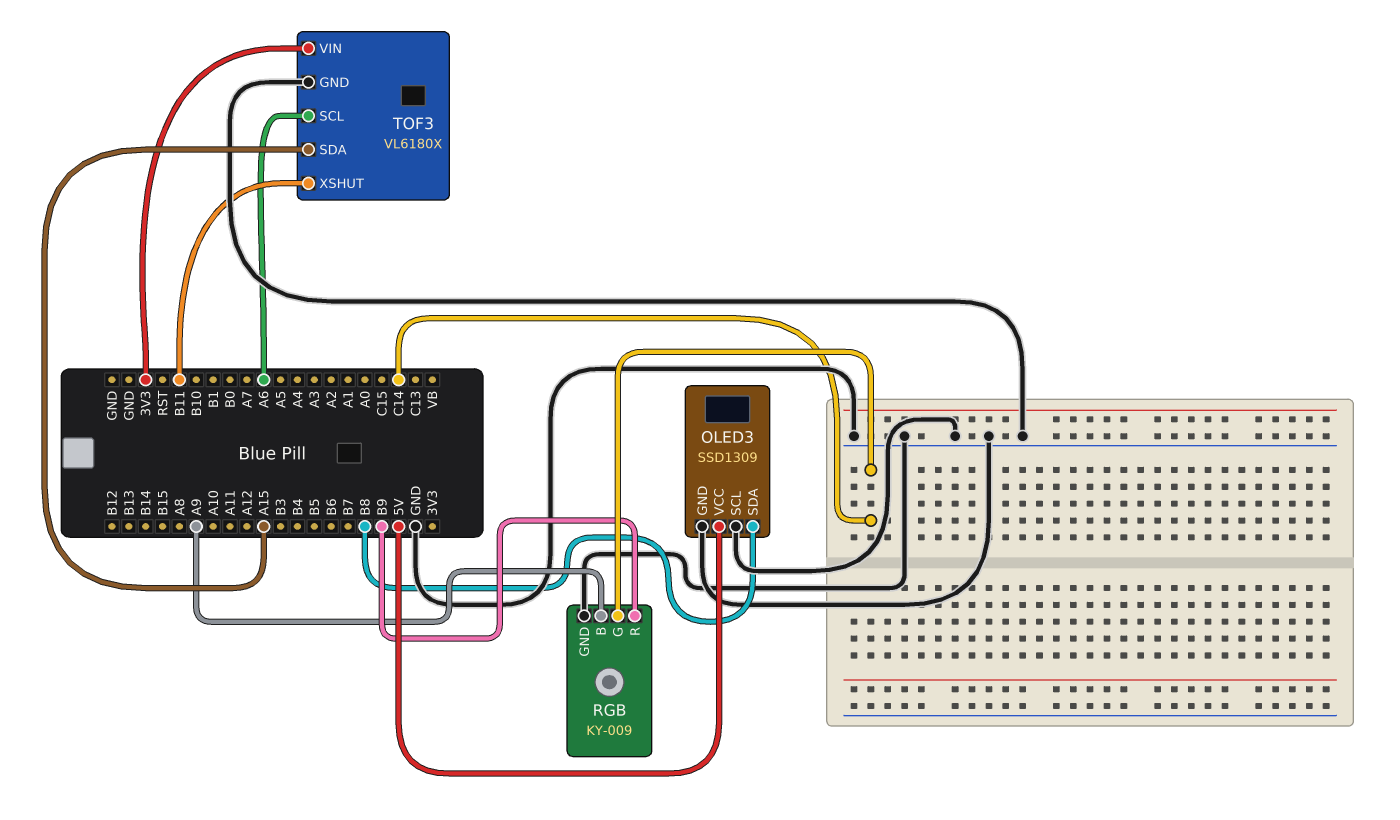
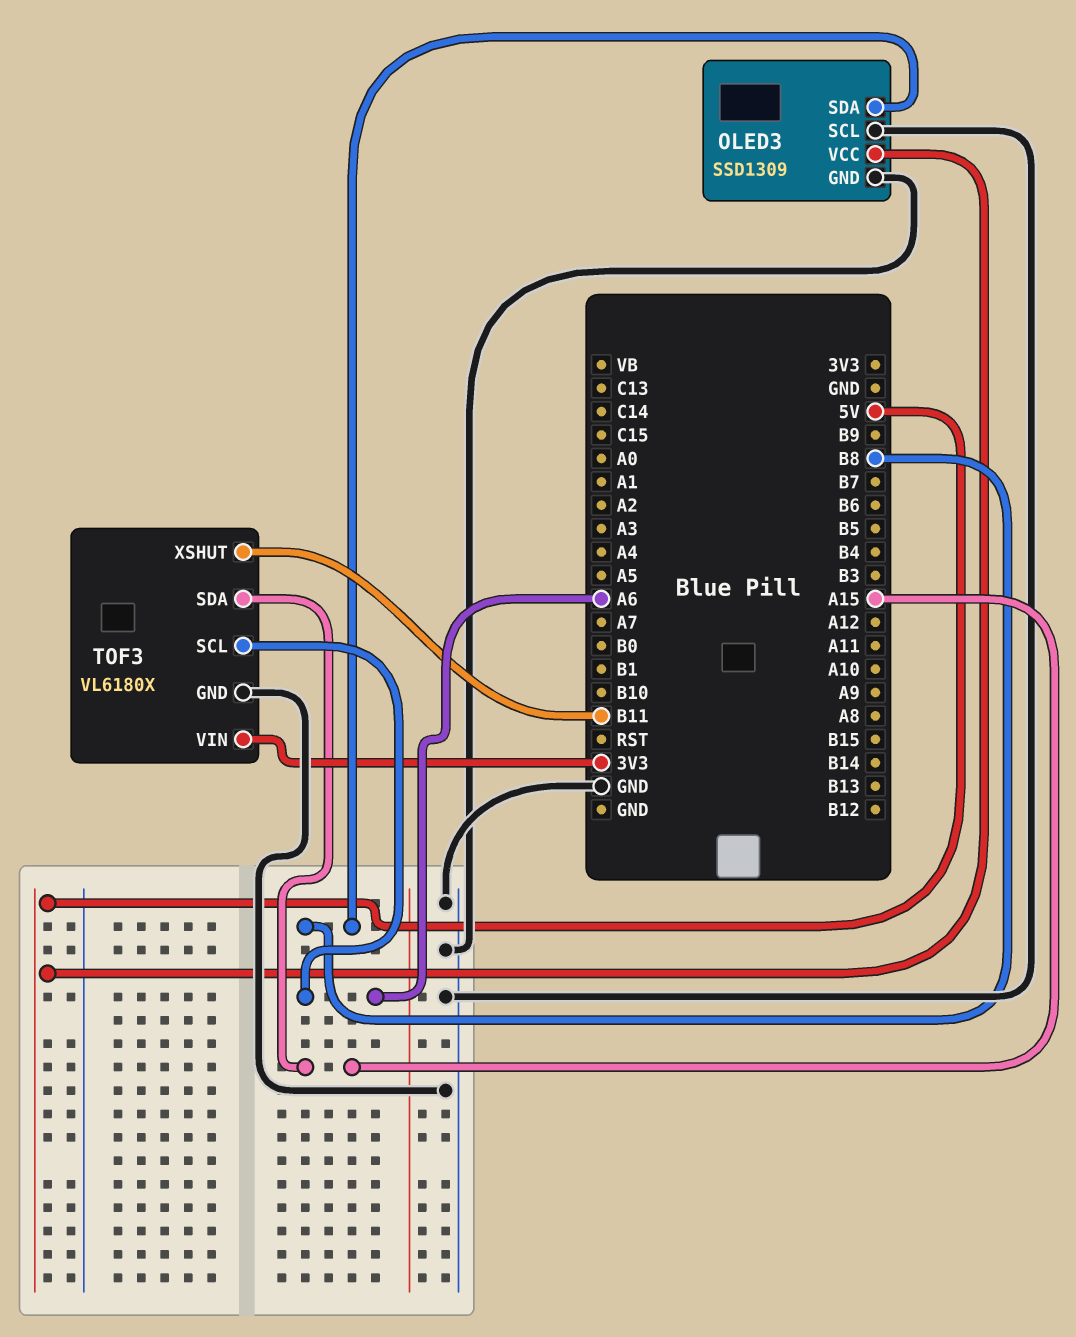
RGB: KY-009 -> none
RGB pin B: A9 -> none
RGB pin G: C14 -> none
RGB pin GND: GND -> none
RGB pin R: B9 -> none

